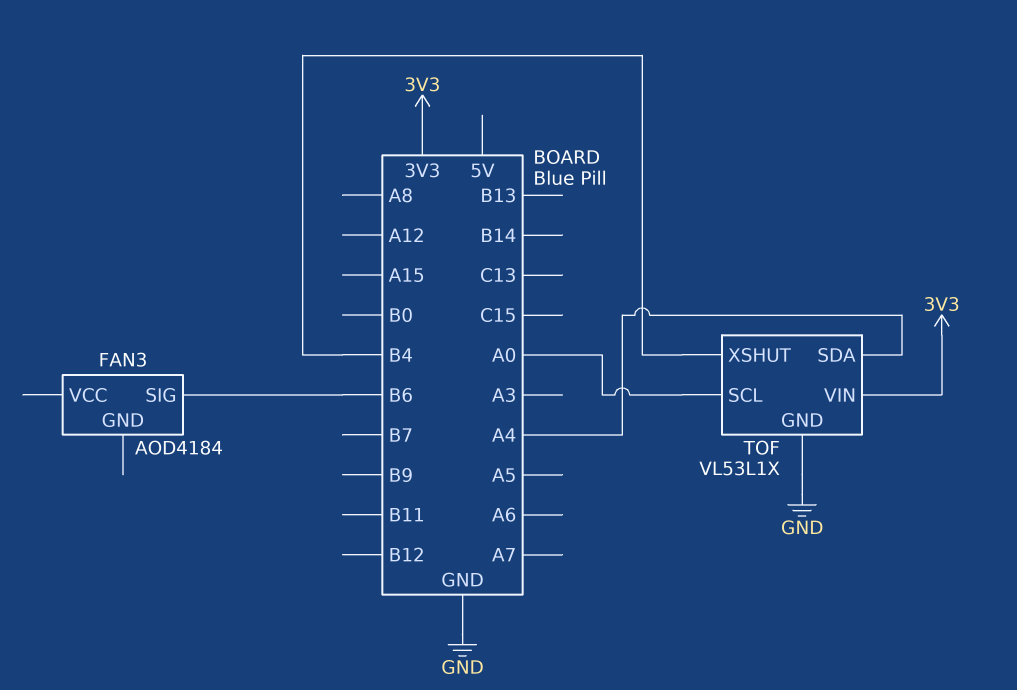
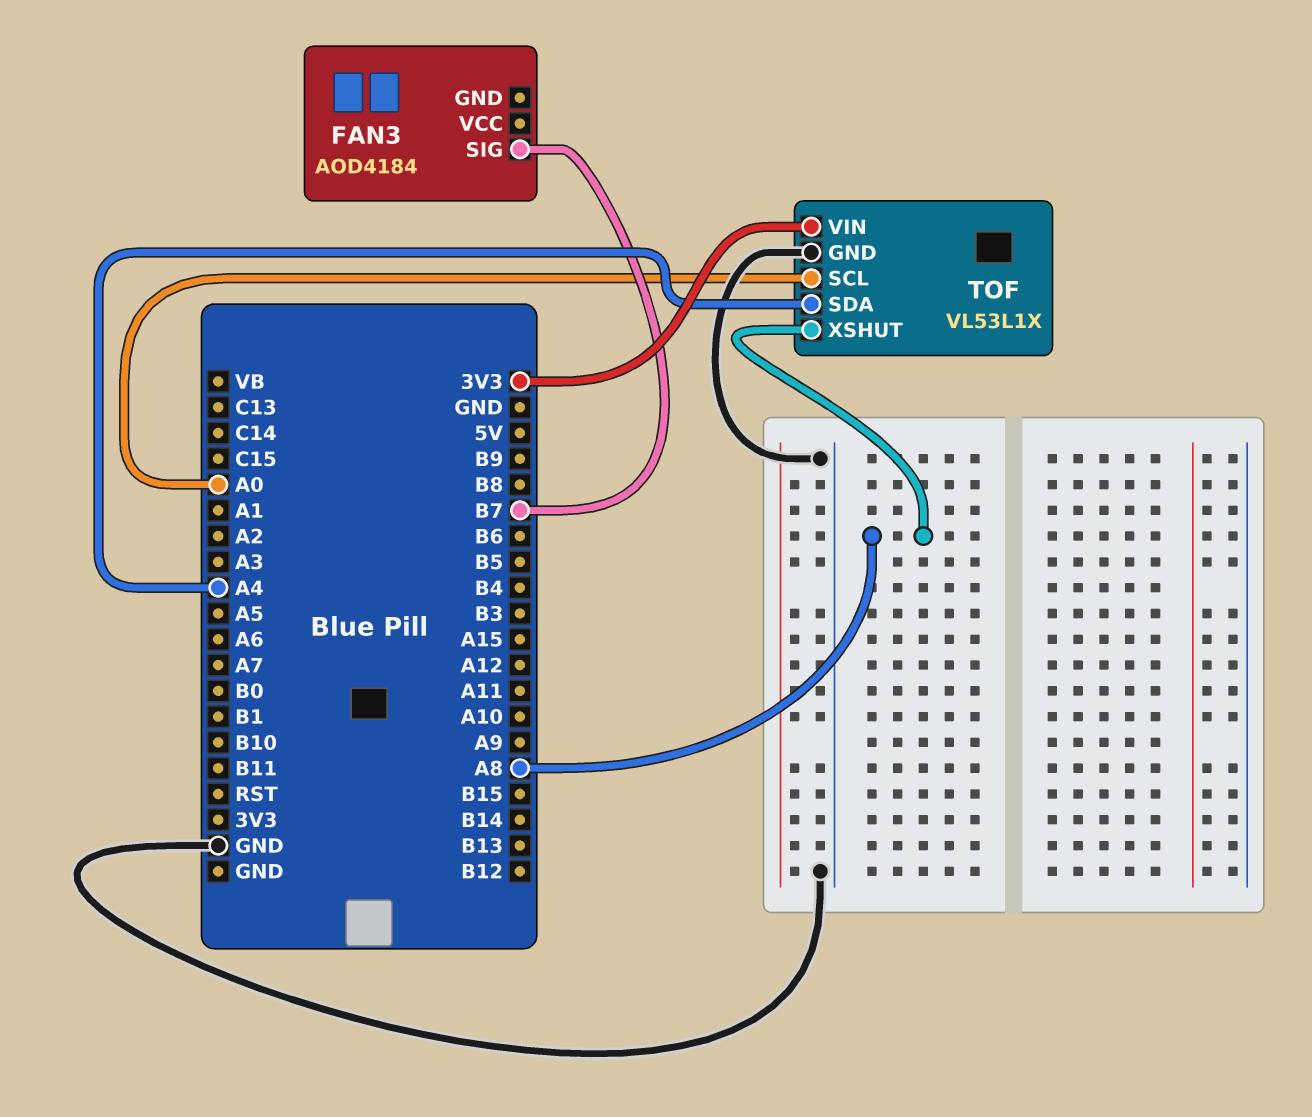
FAN3 pin SIG: B6 -> B7
TOF pin XSHUT: B4 -> A8

